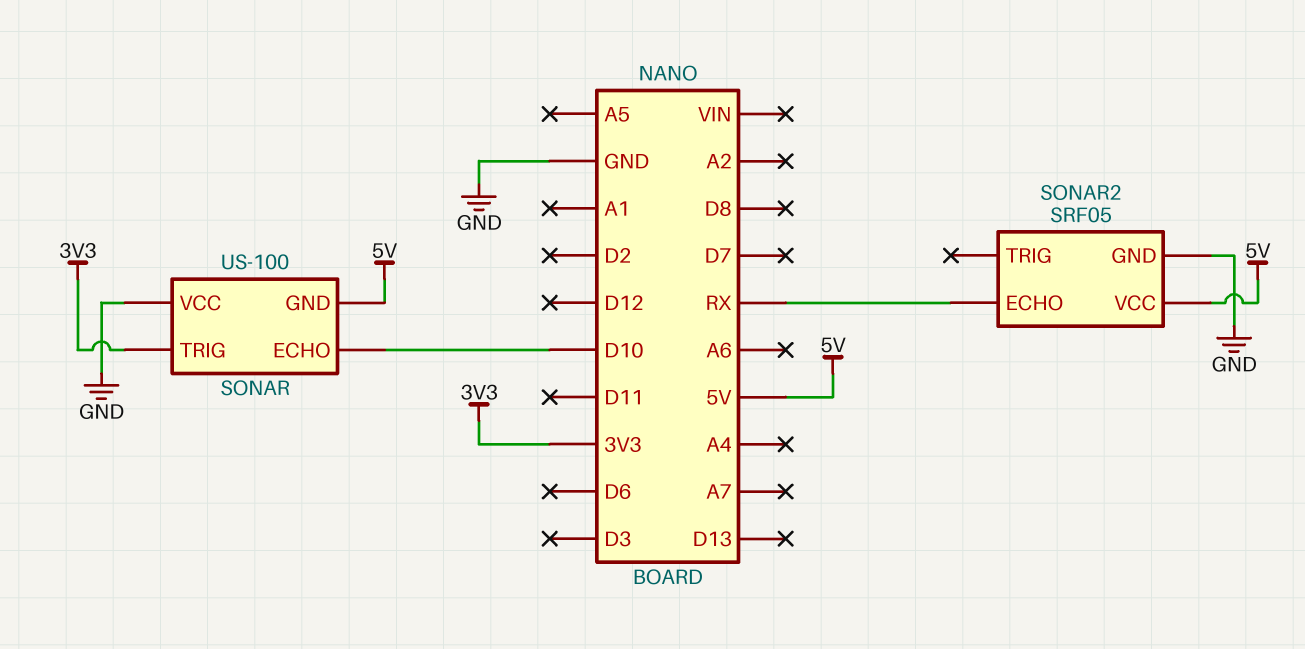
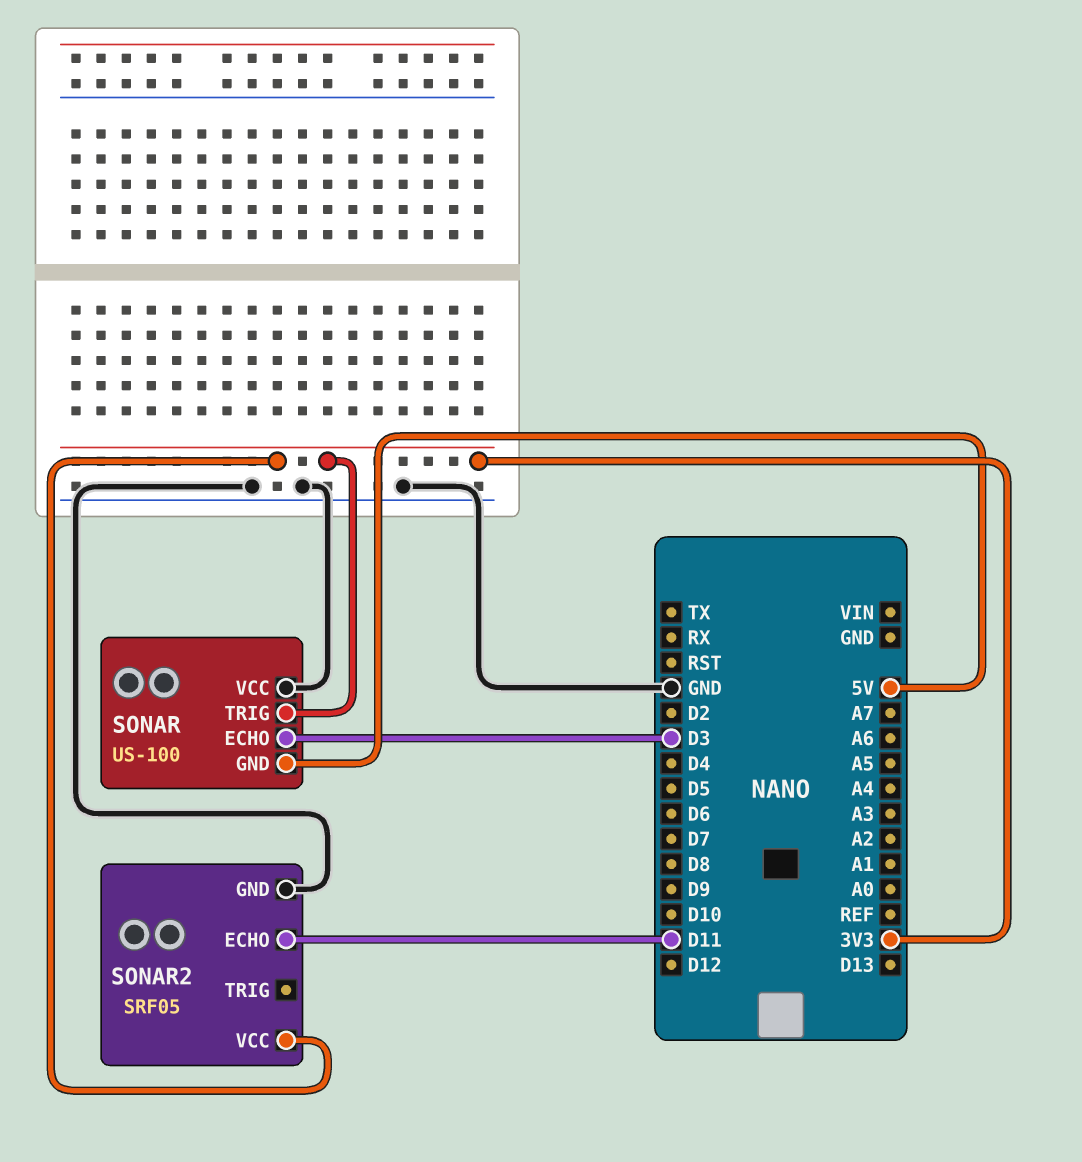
SONAR pin ECHO: D10 -> D3
SONAR2 pin ECHO: RX -> D11
SONAR2 pin VCC: 5V -> 3V3

